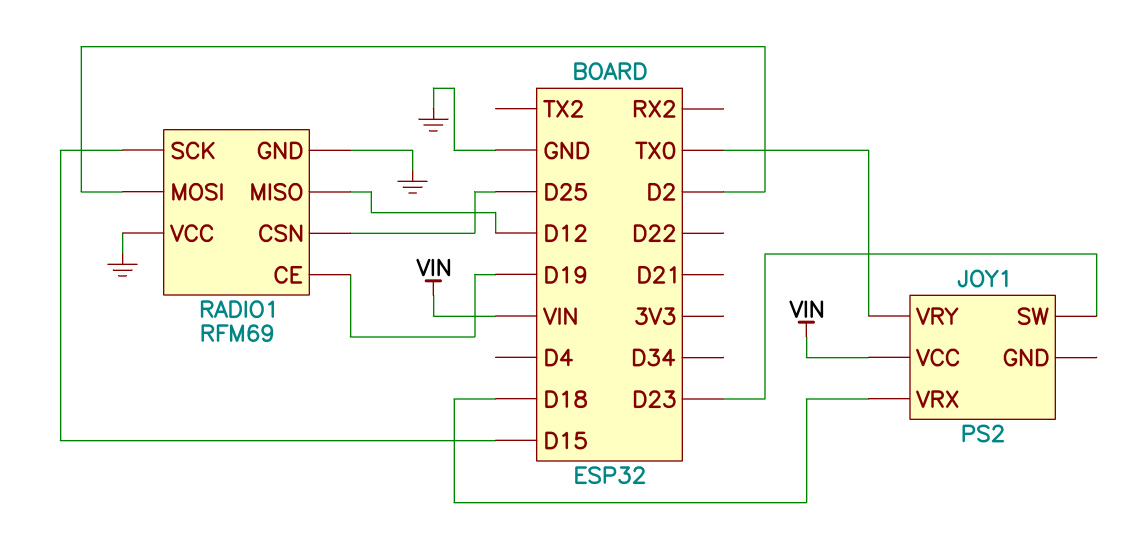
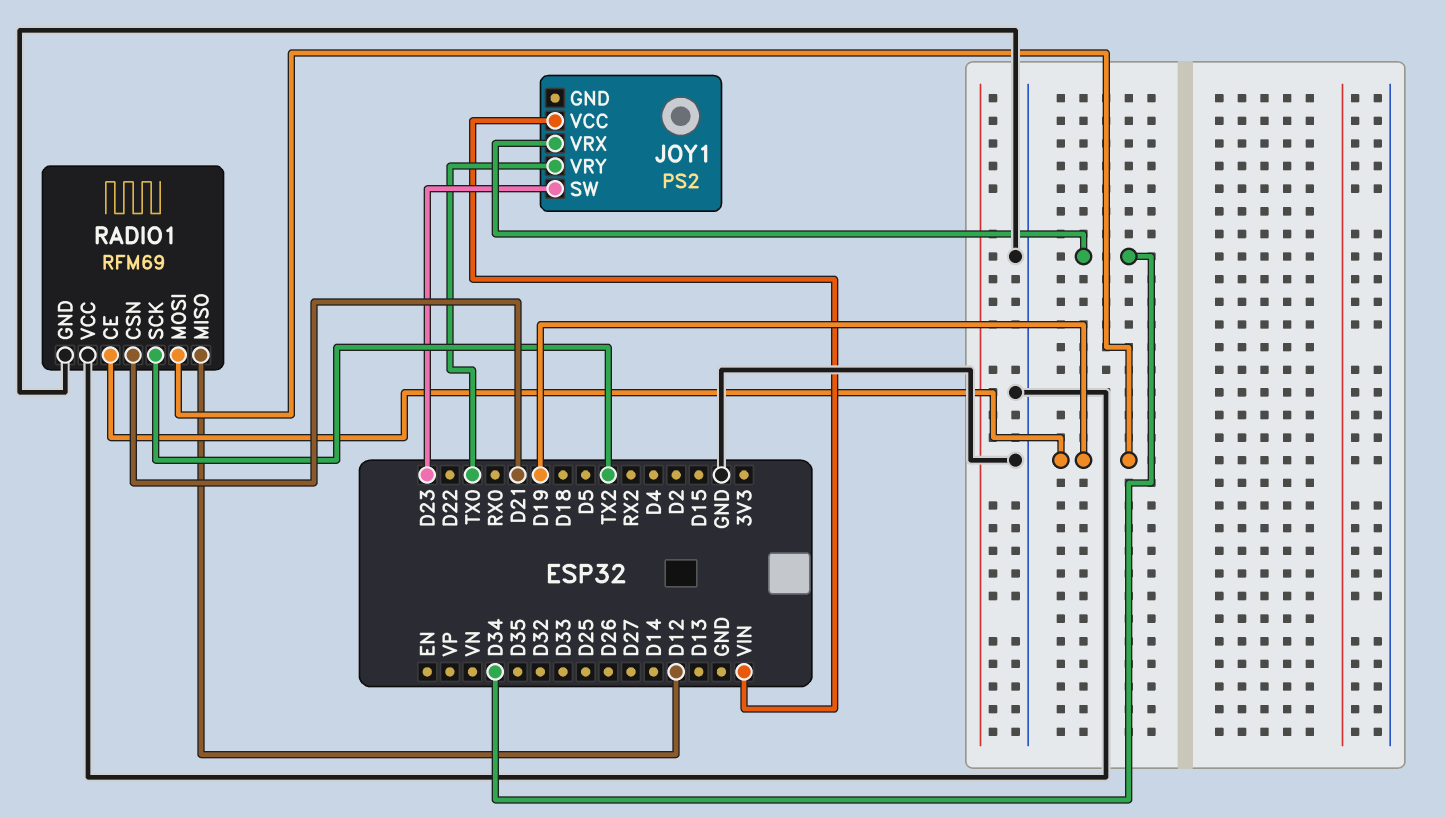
JOY1 pin VRX: D18 -> D34
RADIO1 pin CSN: D25 -> D21
RADIO1 pin MOSI: D2 -> D19
RADIO1 pin SCK: D15 -> TX2

